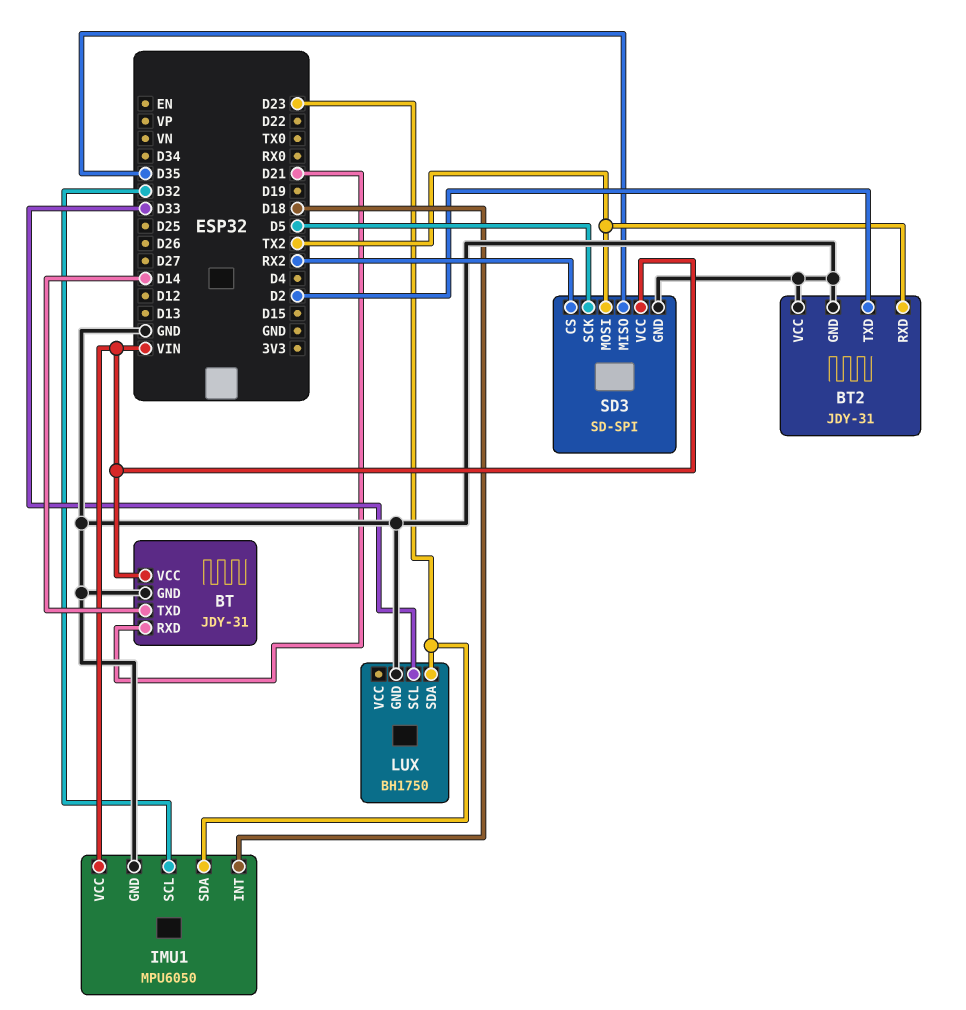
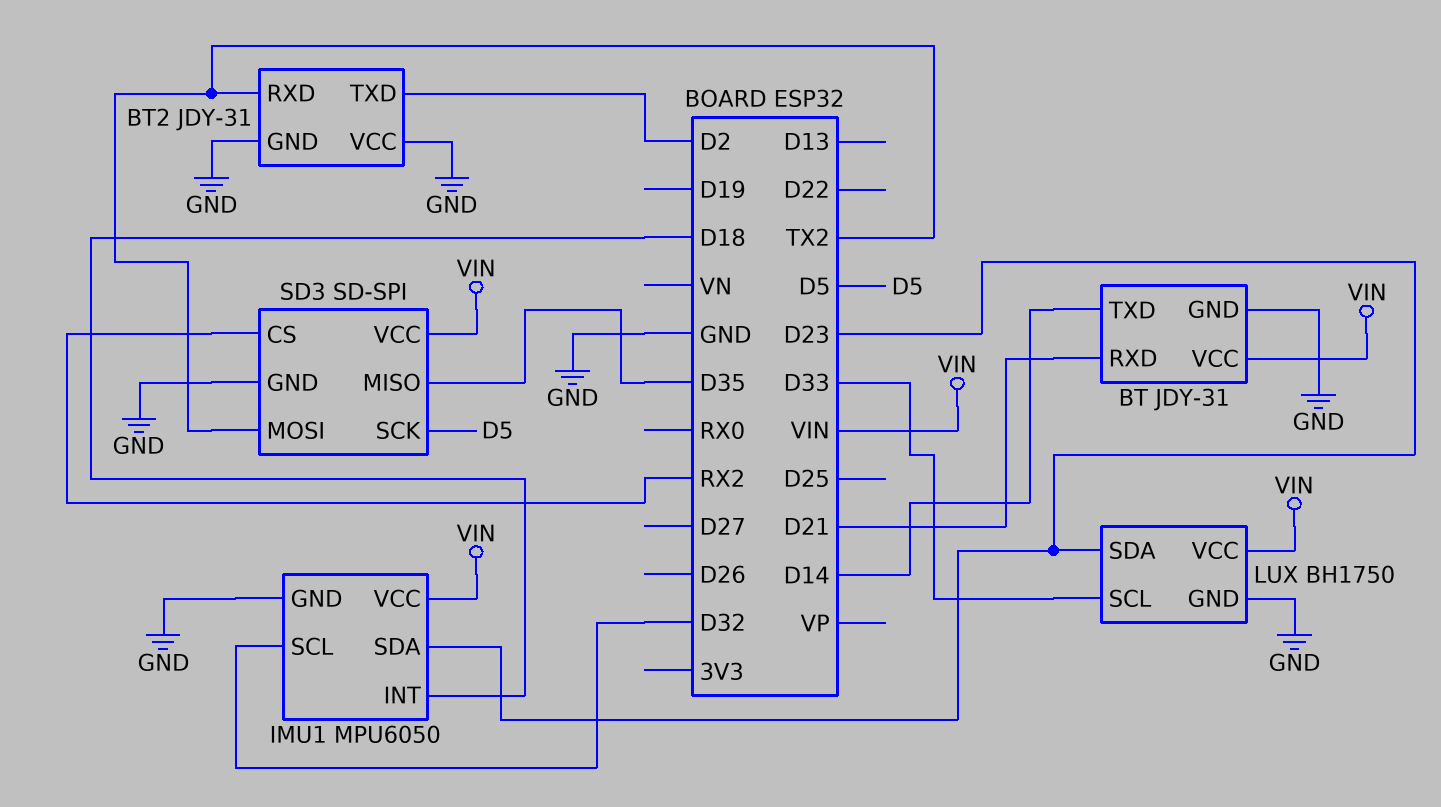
LUX pin VCC: none -> VIN

